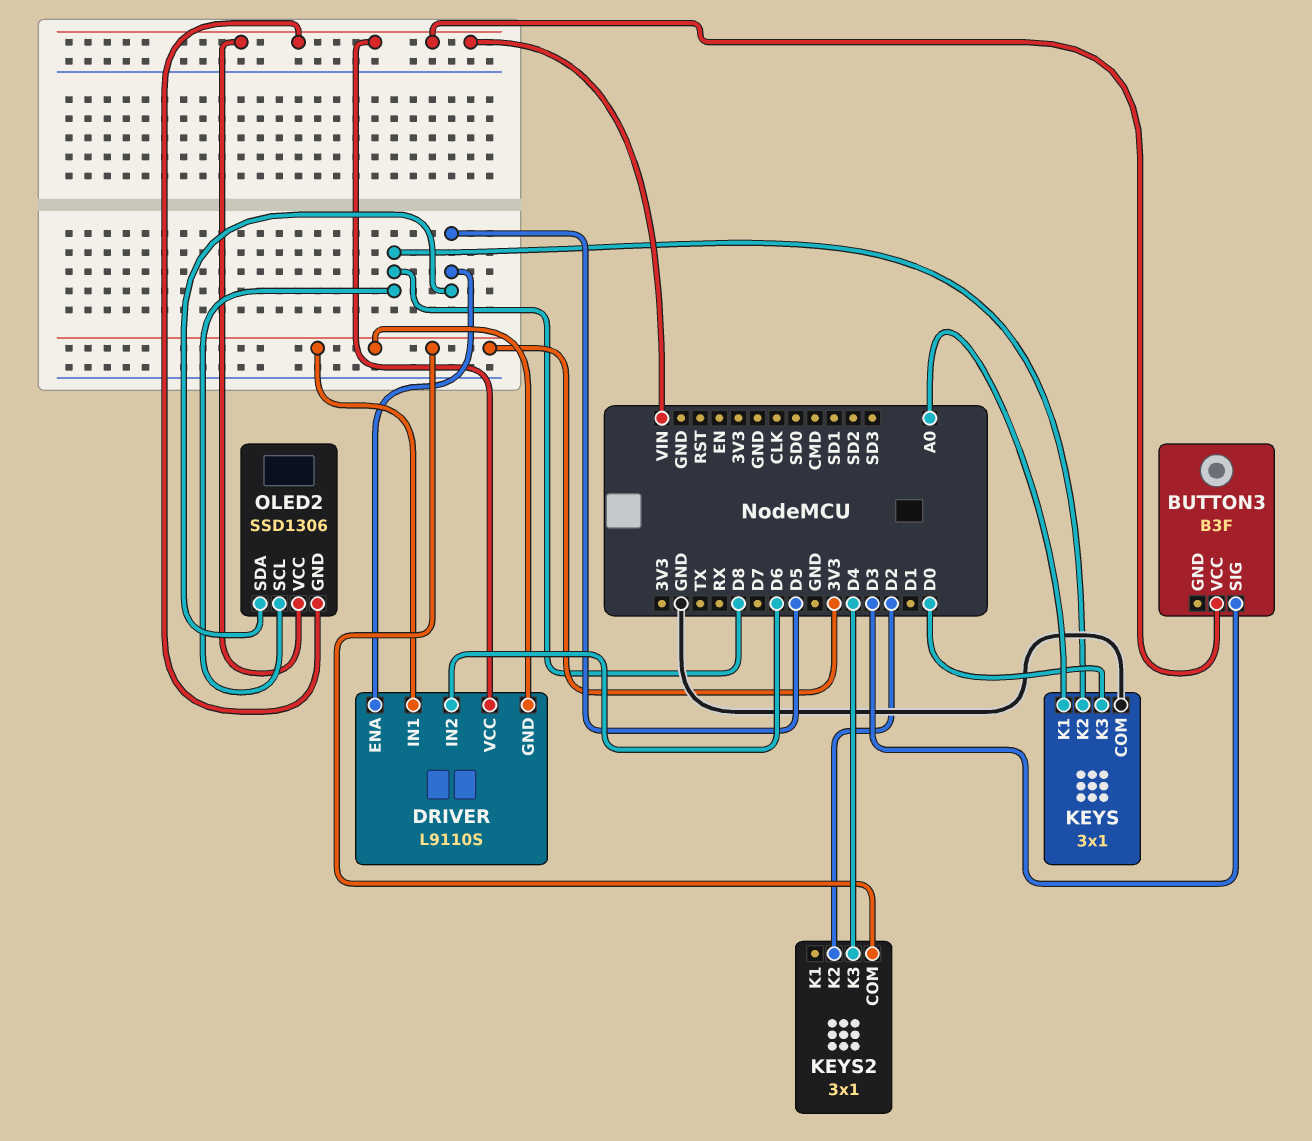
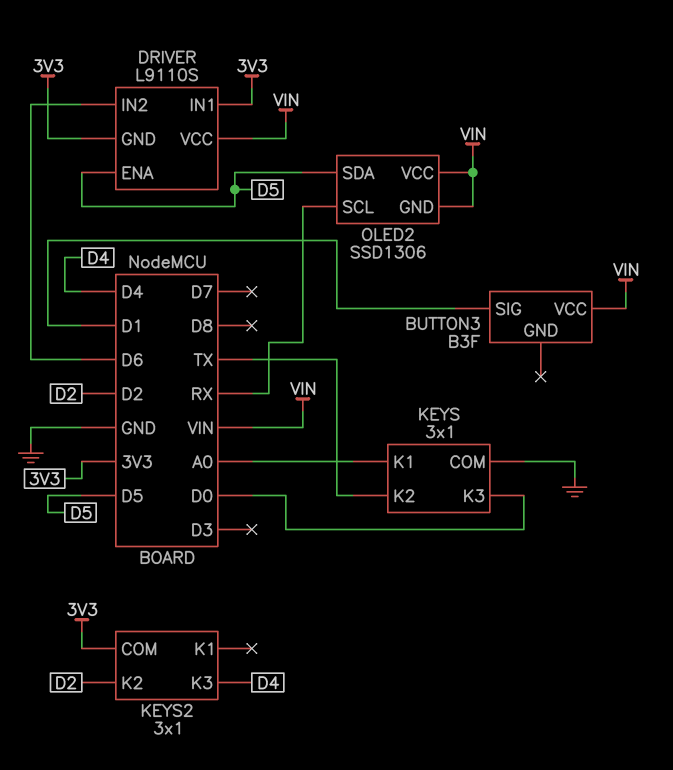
BUTTON3 pin SIG: D3 -> D1
KEYS pin K2: D8 -> TX
OLED2 pin SCL: D8 -> RX

